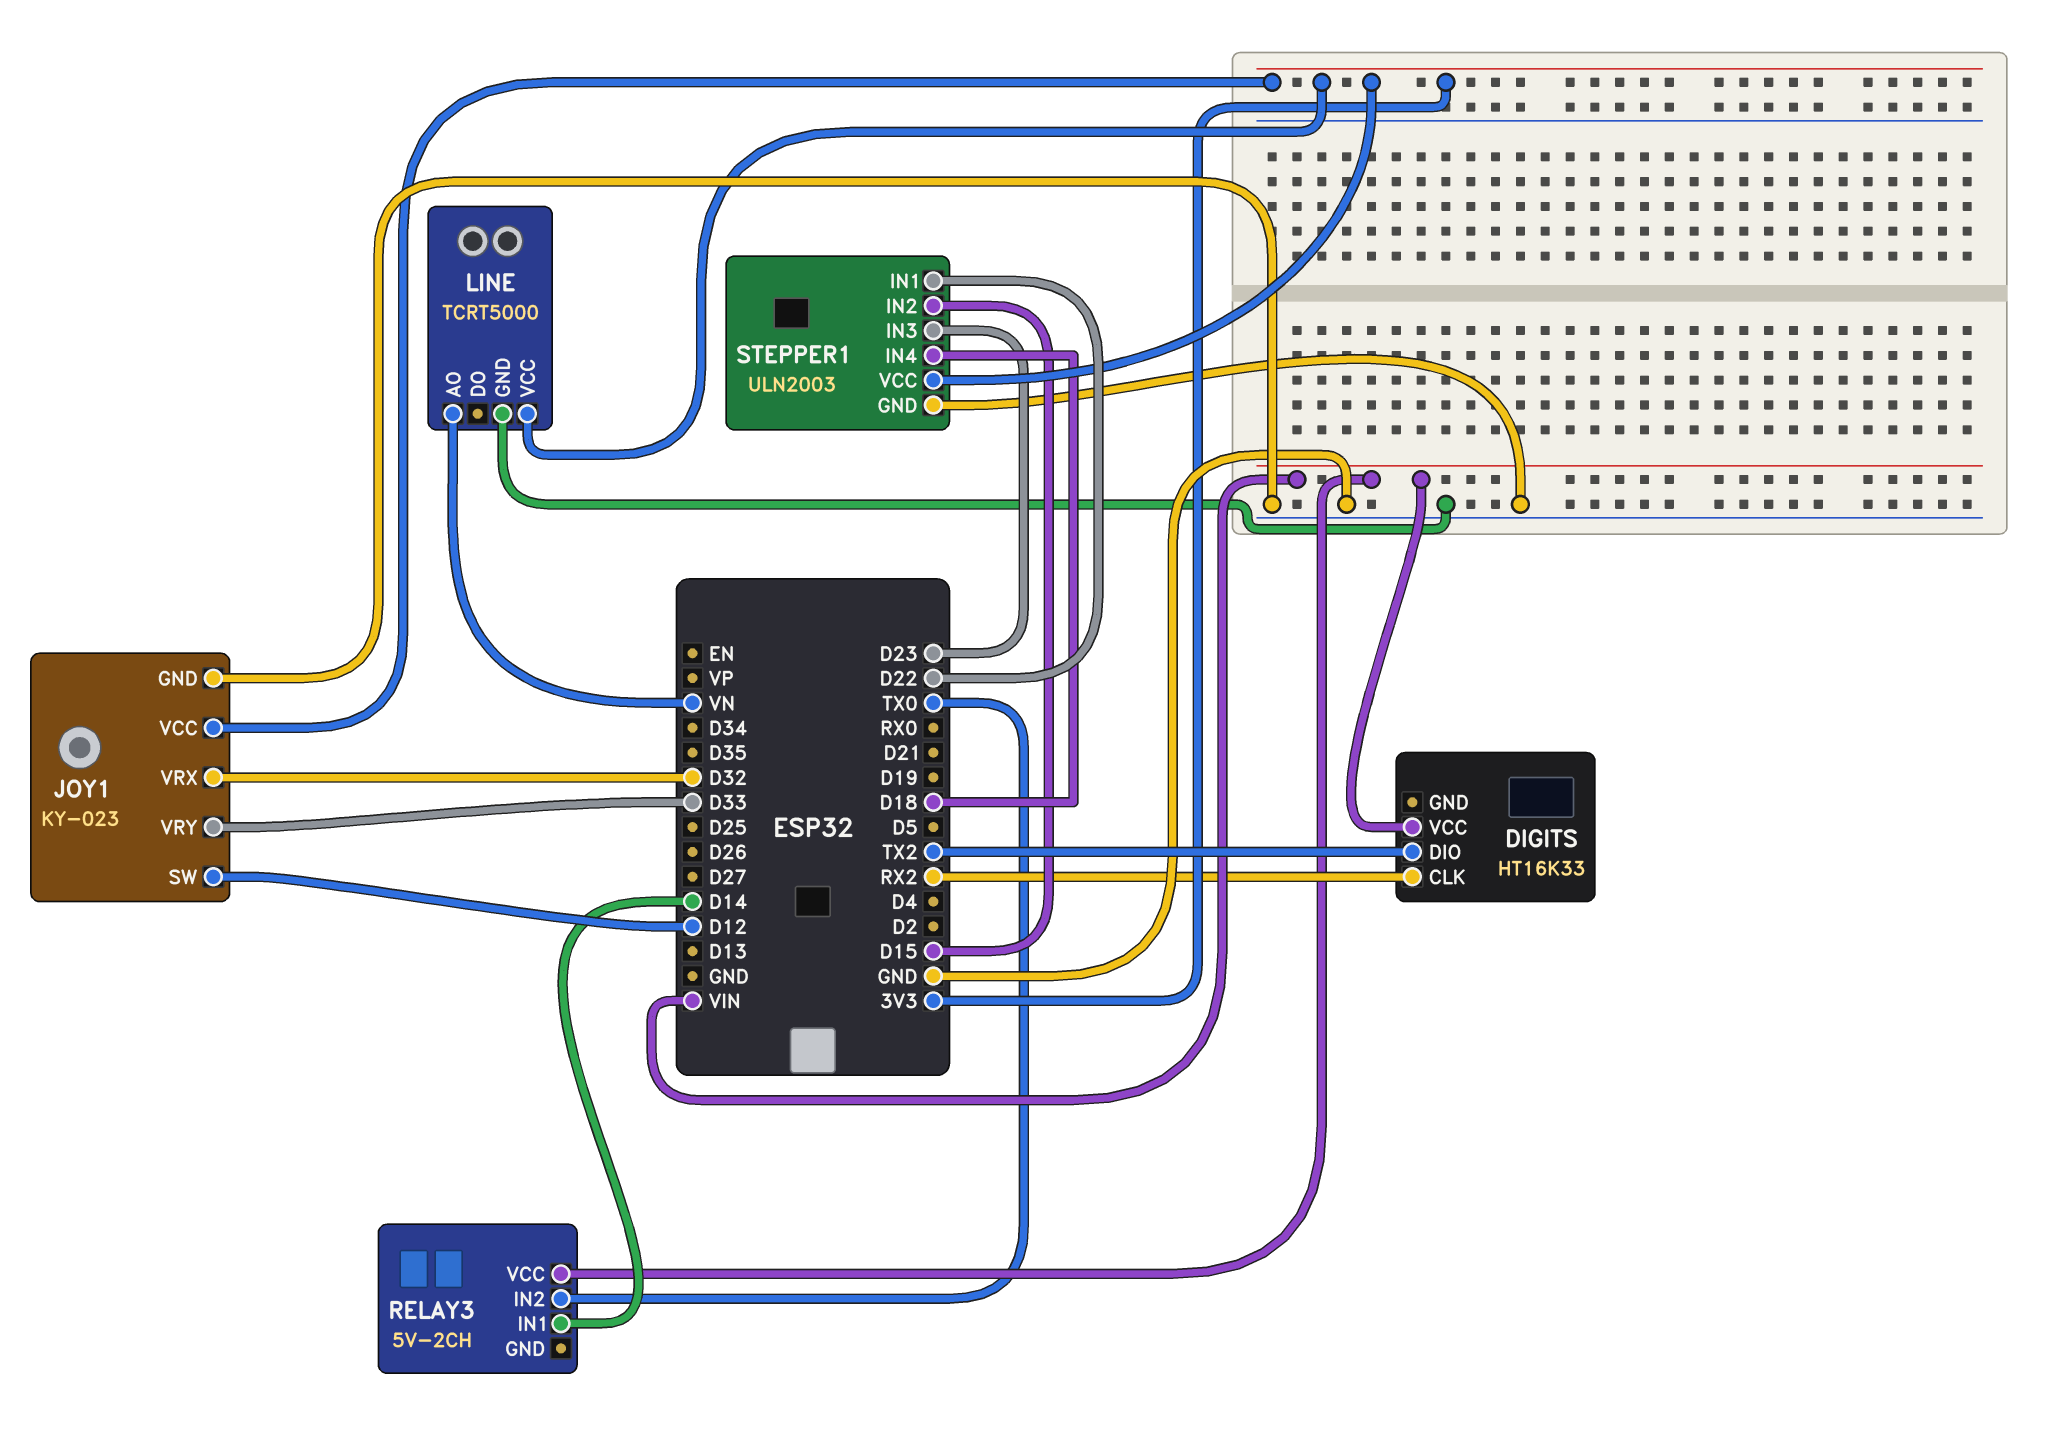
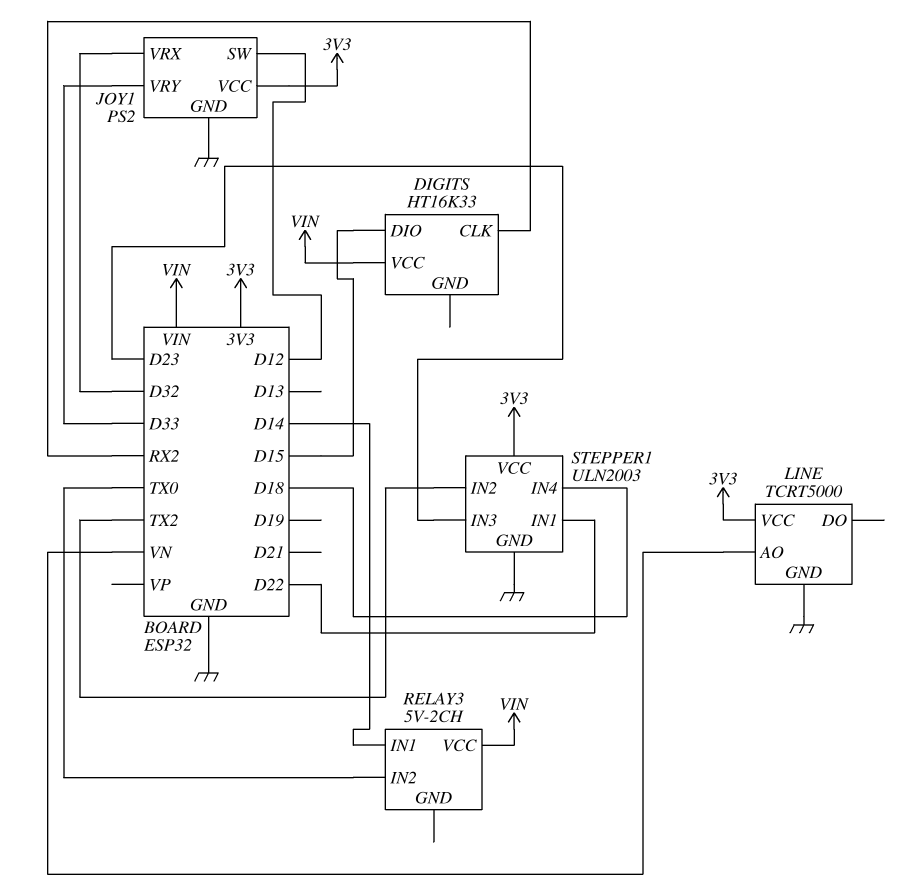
DIGITS pin DIO: TX2 -> D15
JOY1: KY-023 -> PS2
STEPPER1 pin IN2: D15 -> TX2

